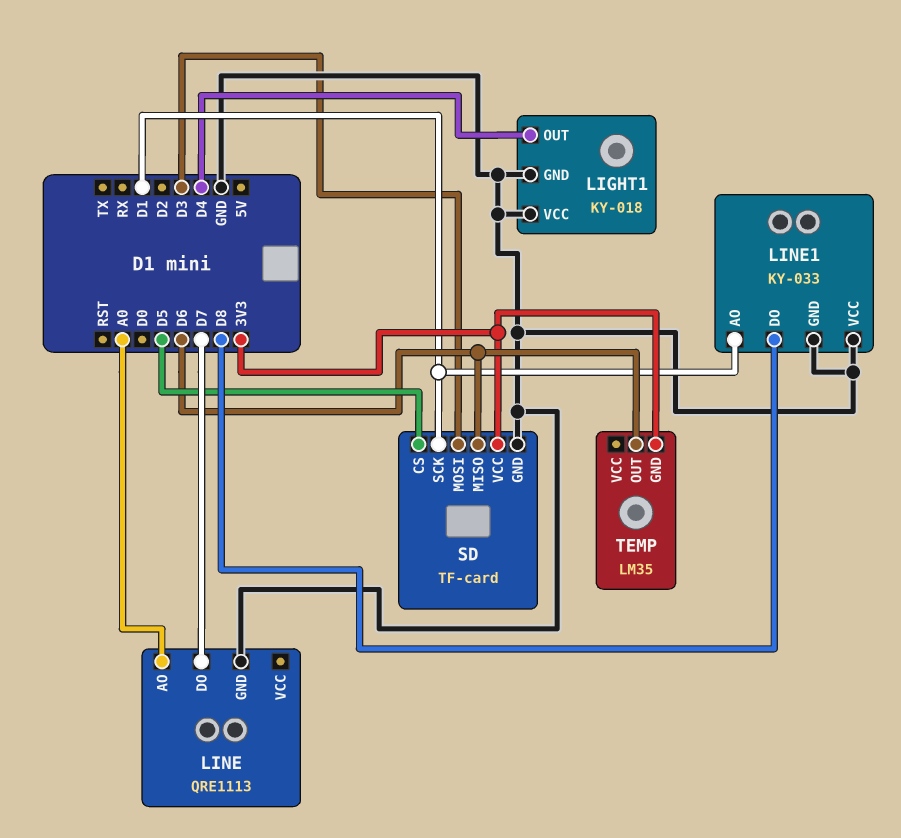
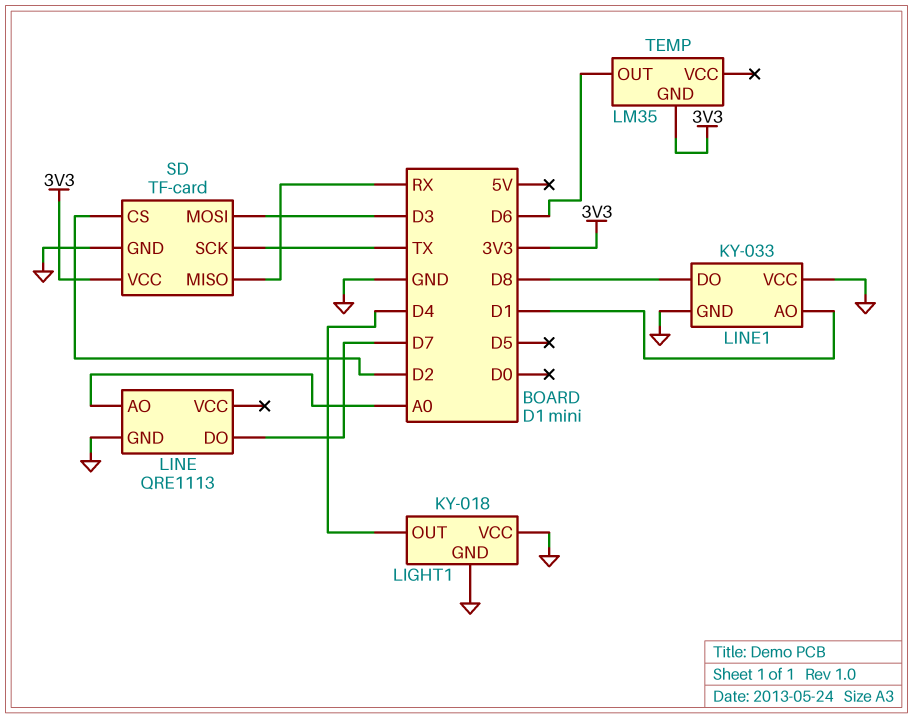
SD pin CS: D5 -> D2
SD pin MISO: D6 -> RX
SD pin SCK: D1 -> TX

